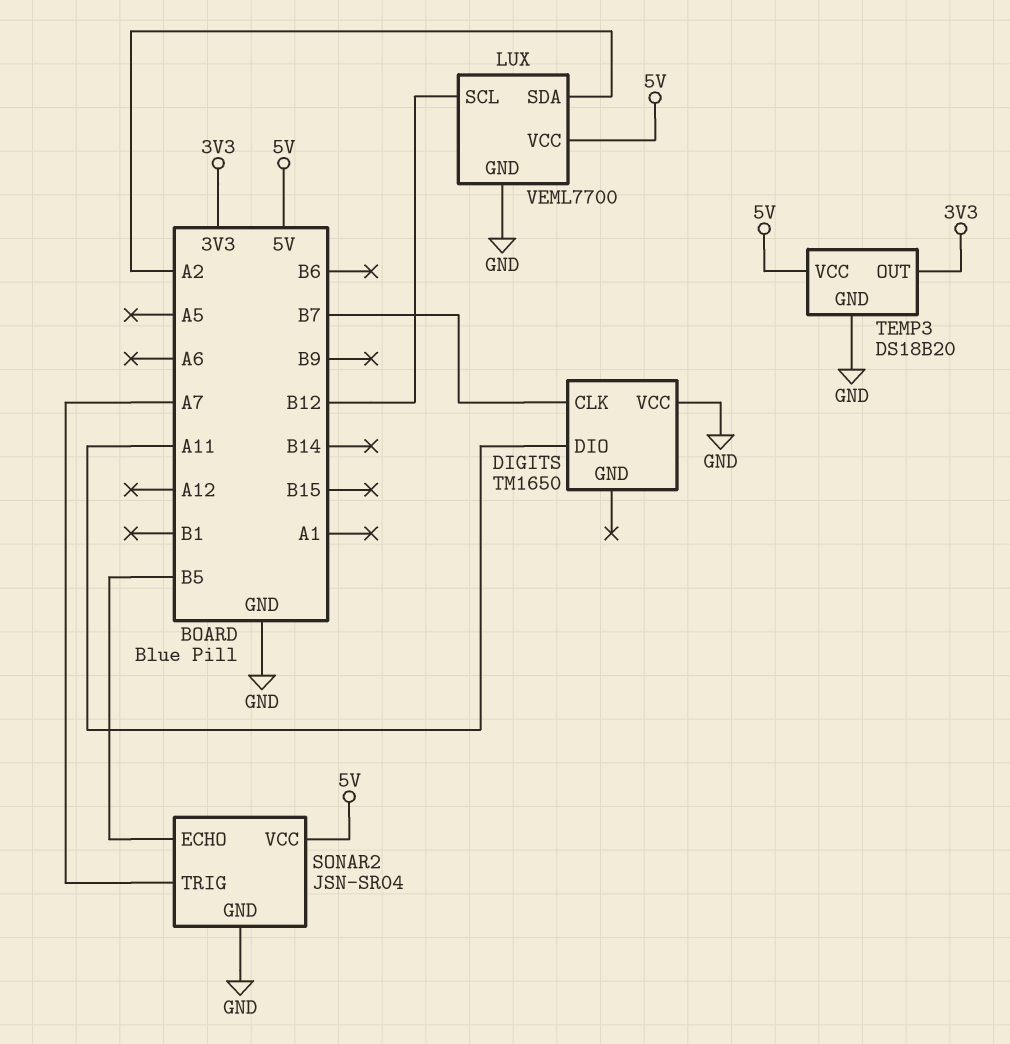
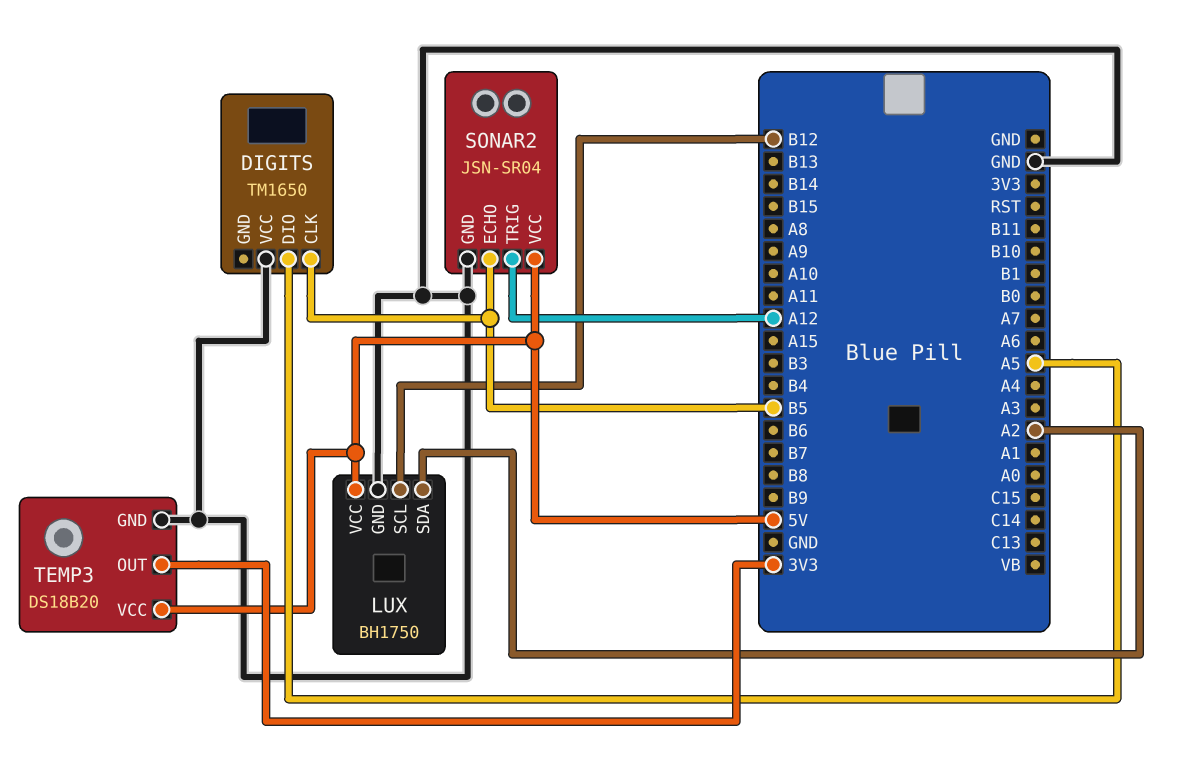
DIGITS pin CLK: B7 -> B5
DIGITS pin DIO: A11 -> A5
LUX: VEML7700 -> BH1750
SONAR2 pin TRIG: A7 -> A12

